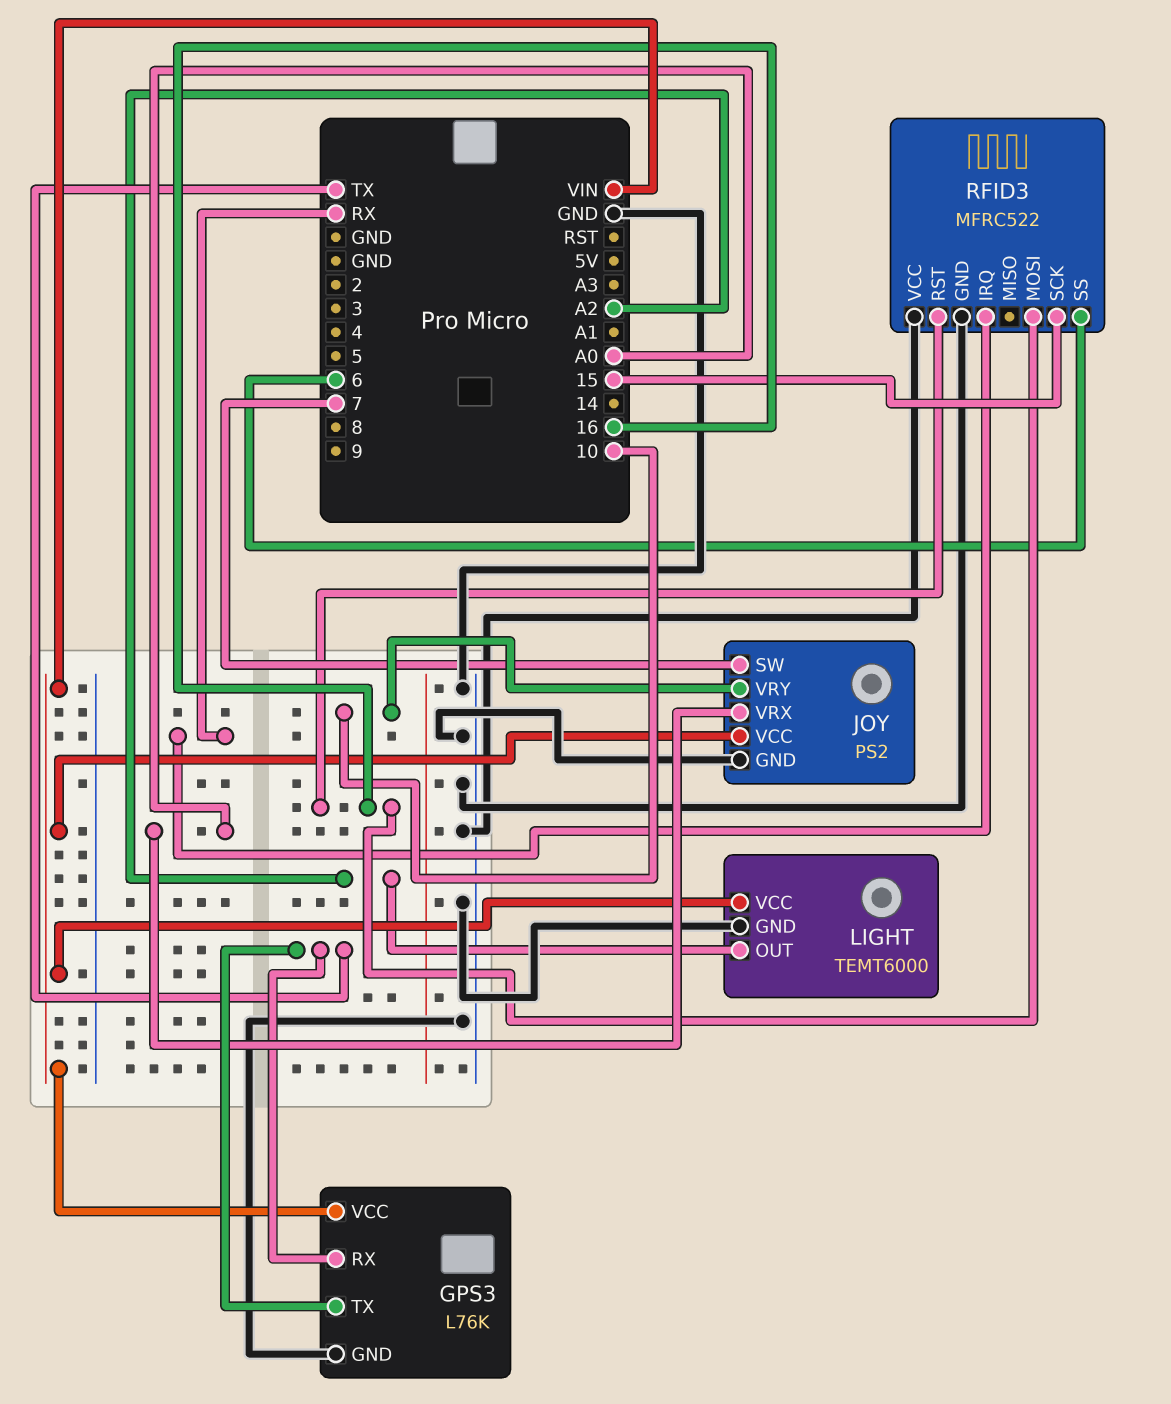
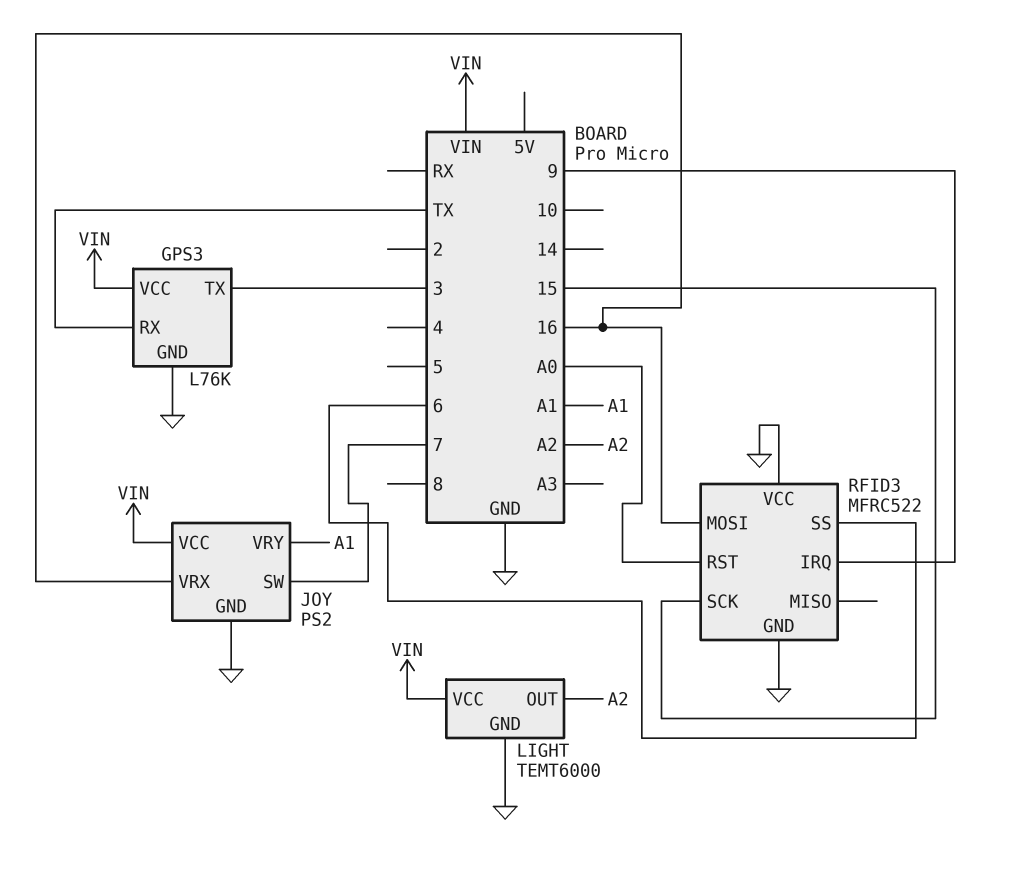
GPS3 pin TX: TX -> 3
JOY pin VRX: A0 -> 16
JOY pin VRY: 10 -> A1
RFID3 pin IRQ: RX -> 9
RFID3 pin RST: 16 -> A0

